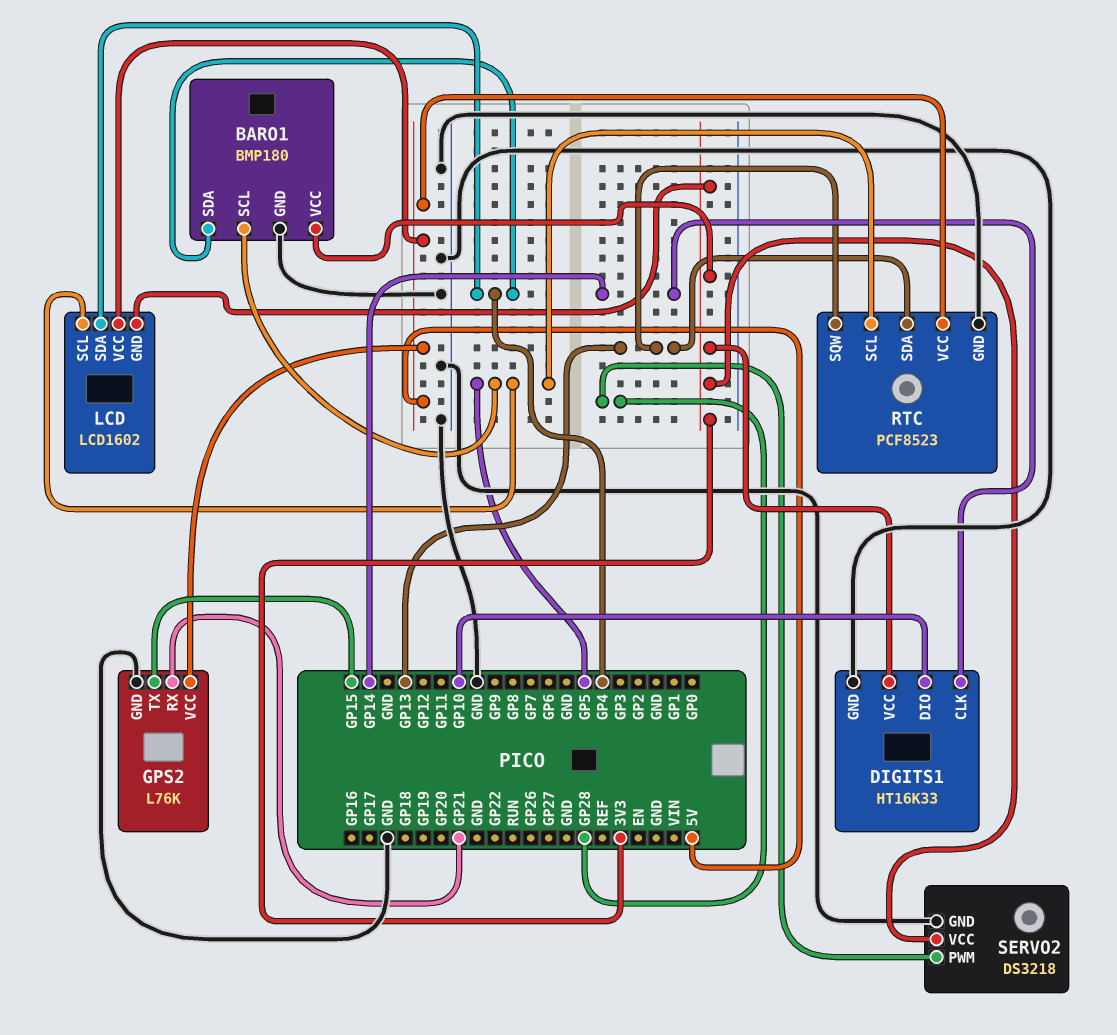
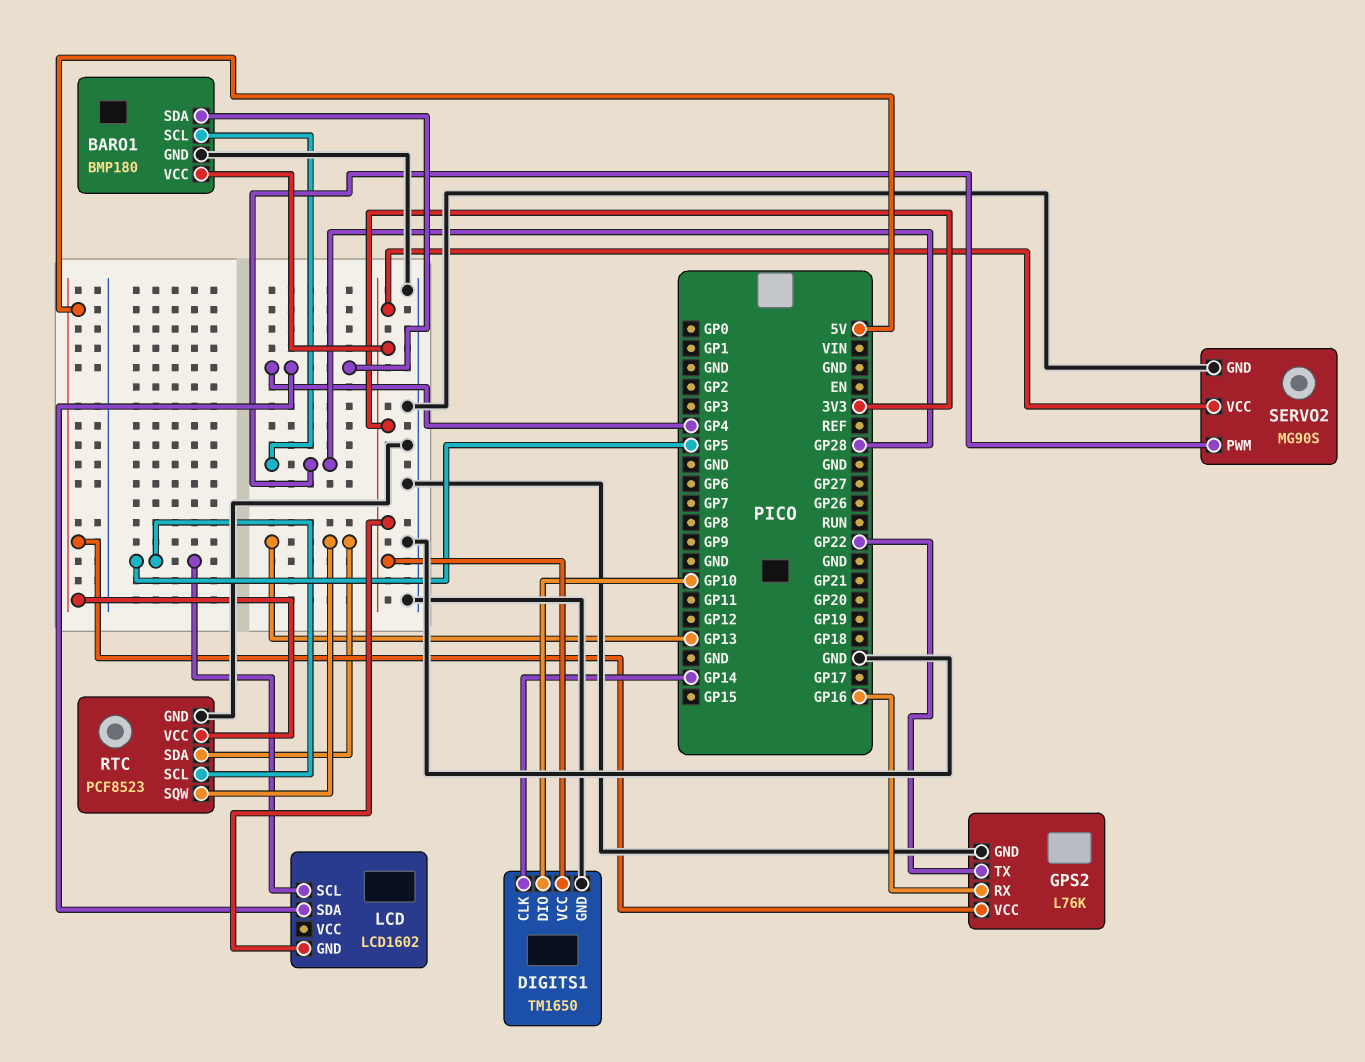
BARO1 pin SCL: GP5 -> GP28
DIGITS1: HT16K33 -> TM1650
GPS2 pin RX: GP21 -> GP16
GPS2 pin TX: GP15 -> GP22
LCD pin VCC: 5V -> none
SERVO2: DS3218 -> MG90S

